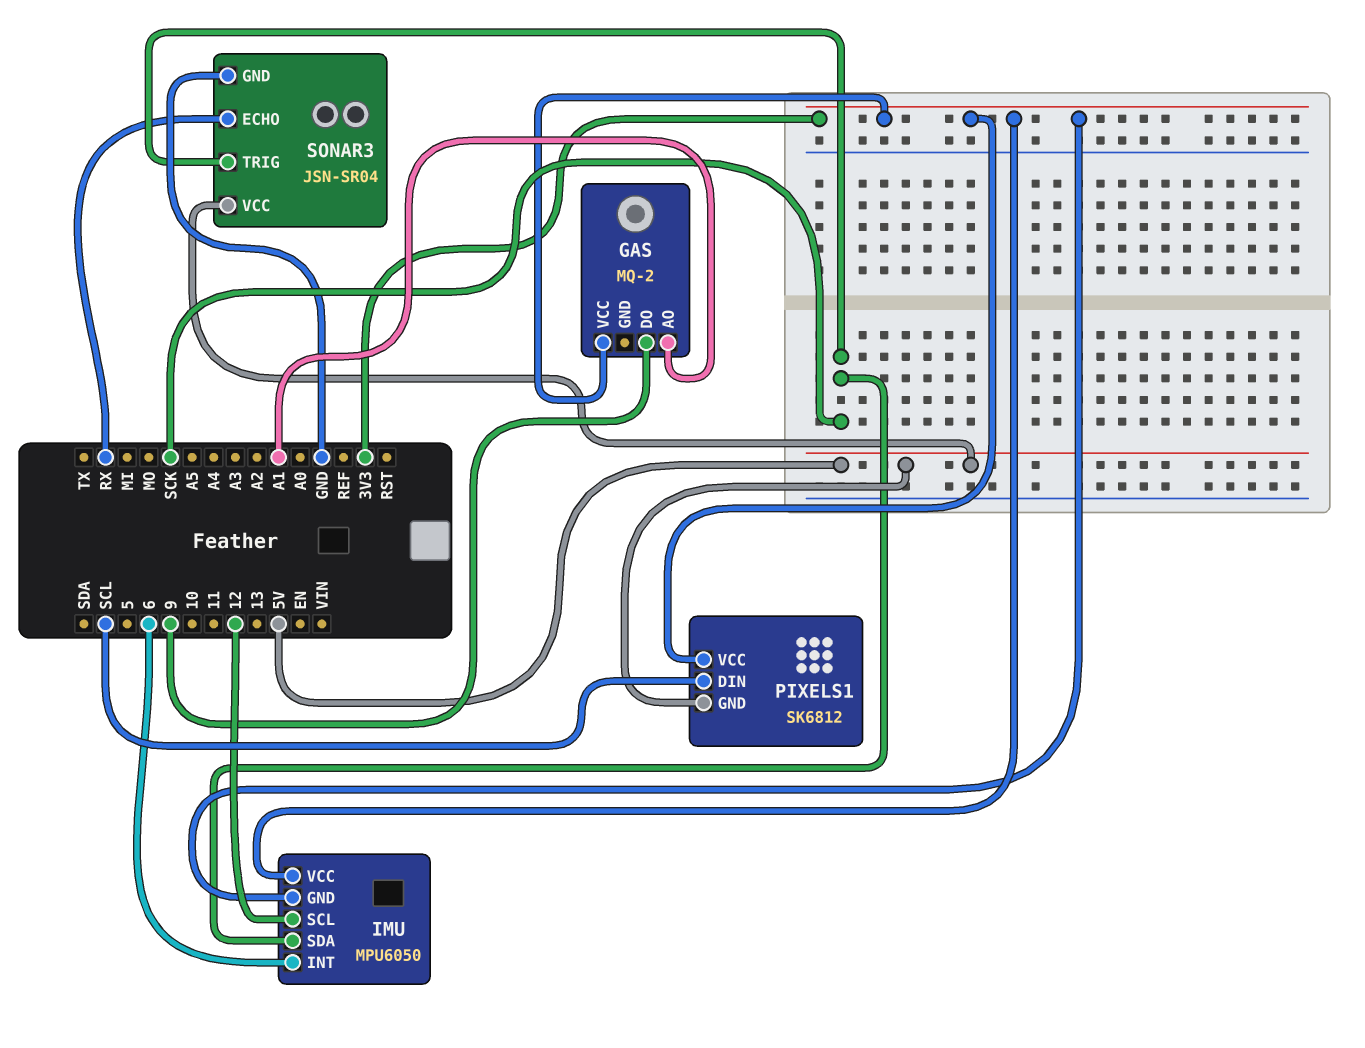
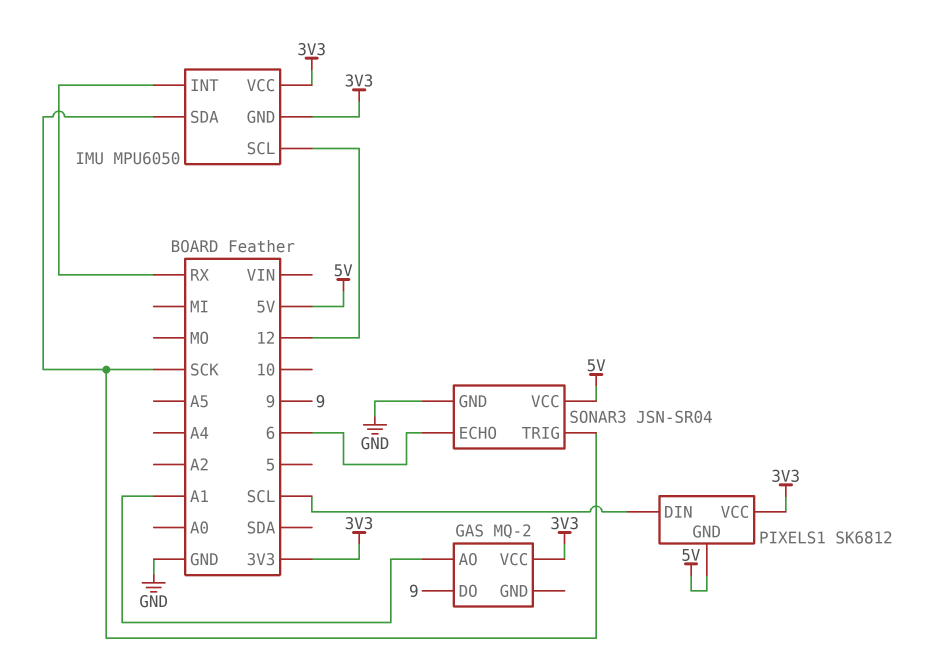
IMU pin INT: 6 -> RX
SONAR3 pin ECHO: RX -> 6

